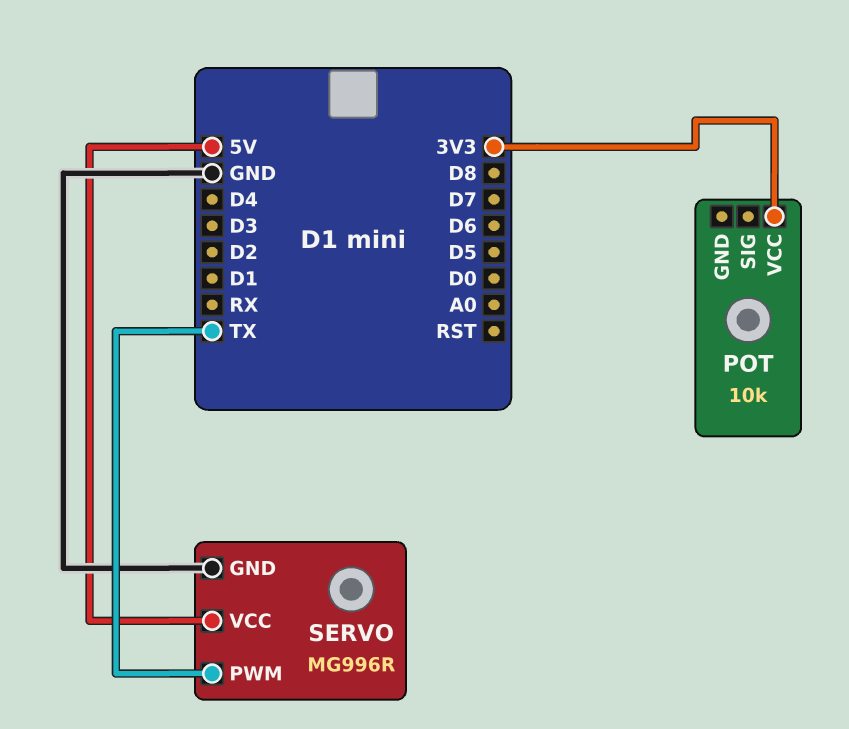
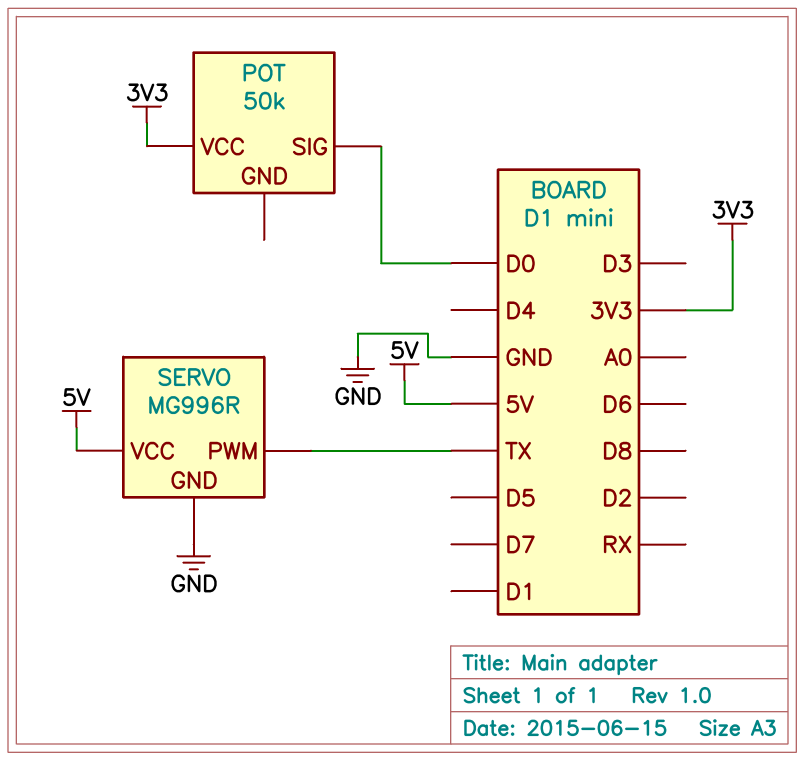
POT: 10k -> 50k
POT pin SIG: none -> D0

